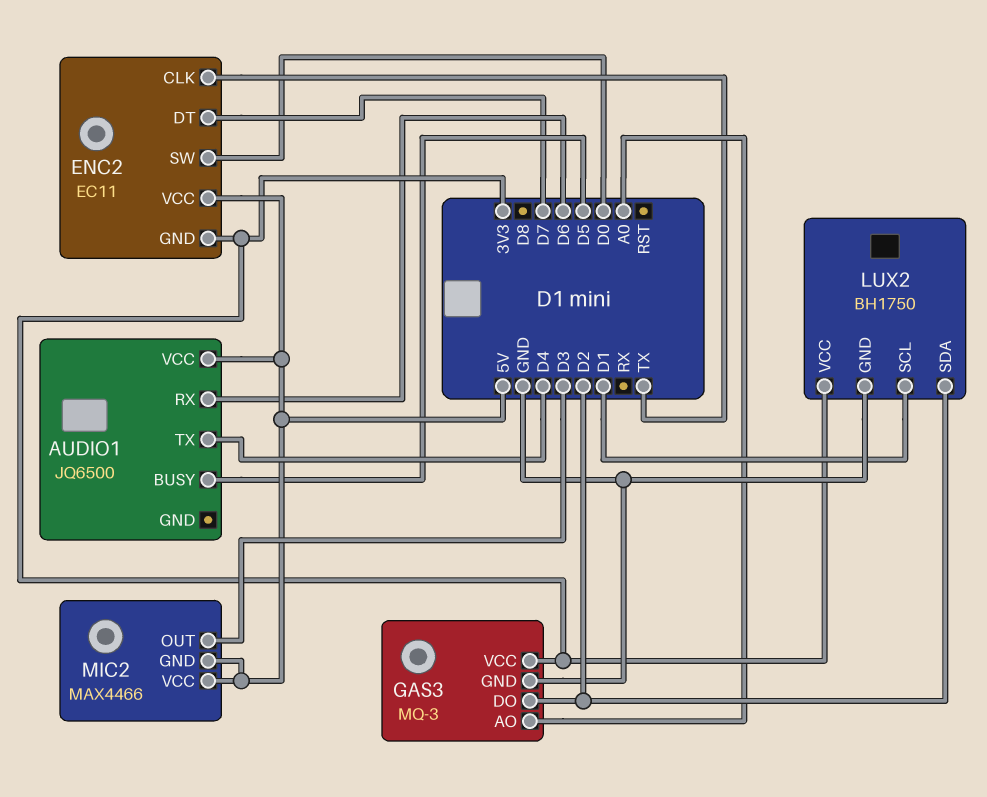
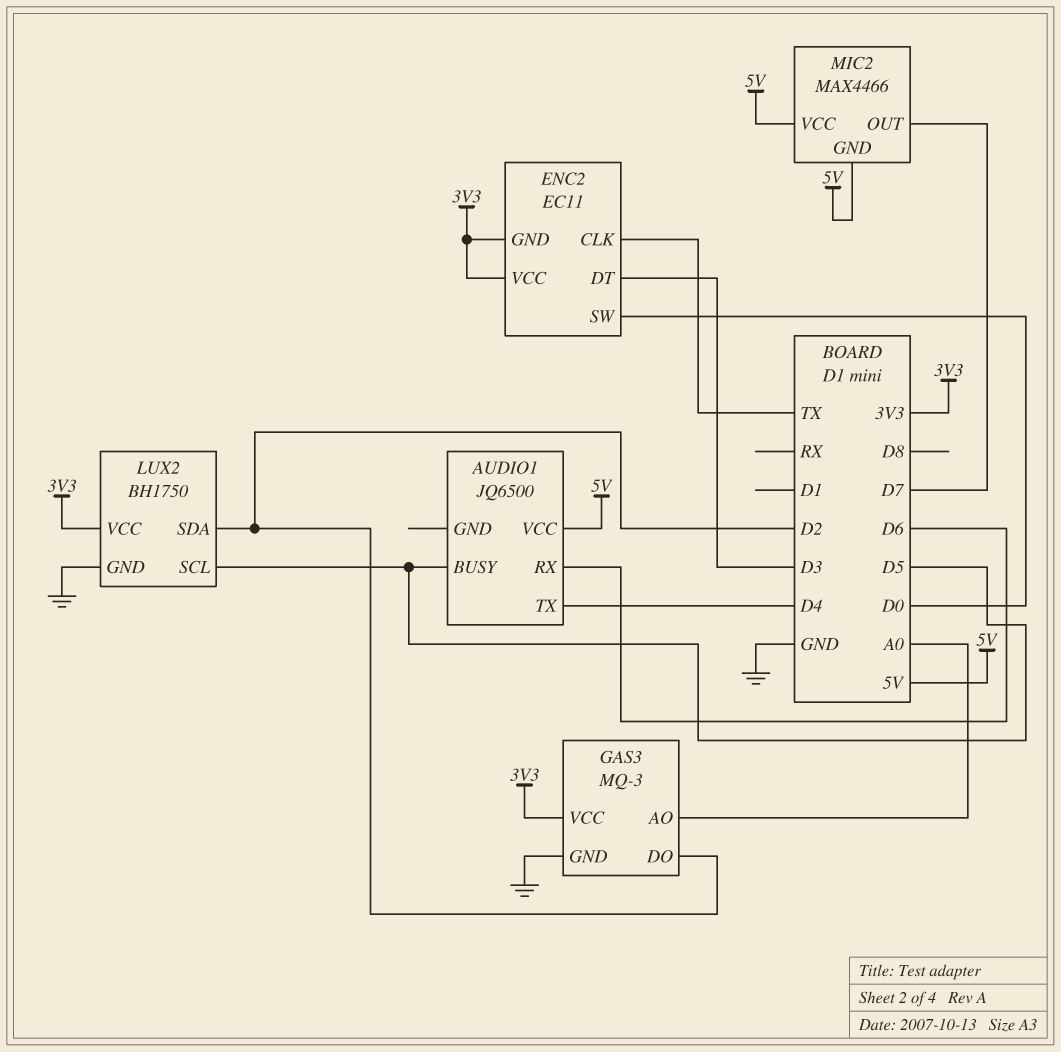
ENC2 pin DT: D7 -> D3
ENC2 pin VCC: 5V -> 3V3
LUX2 pin SCL: D1 -> D5
MIC2 pin OUT: D3 -> D7

